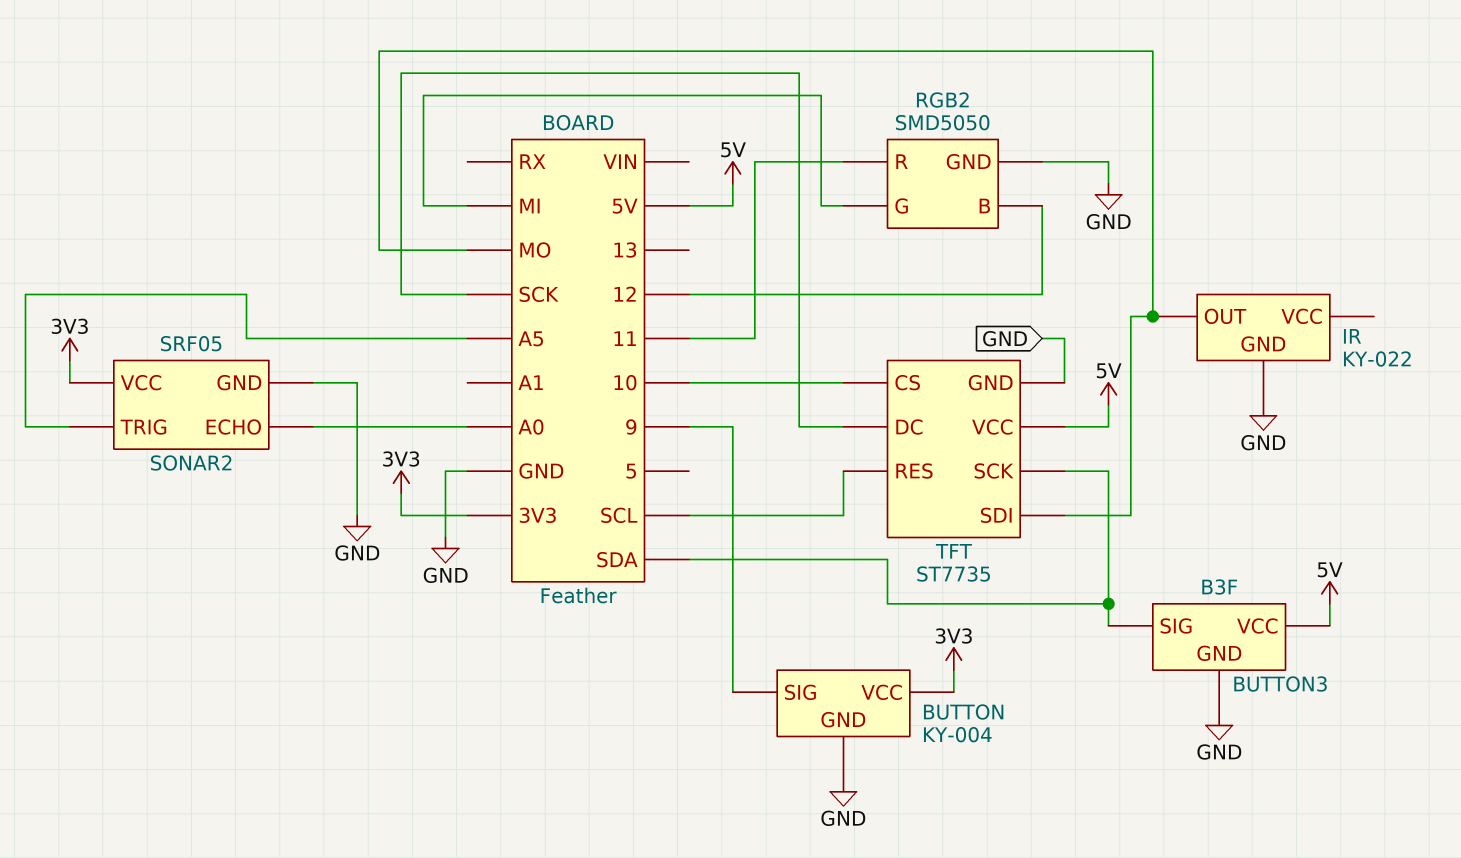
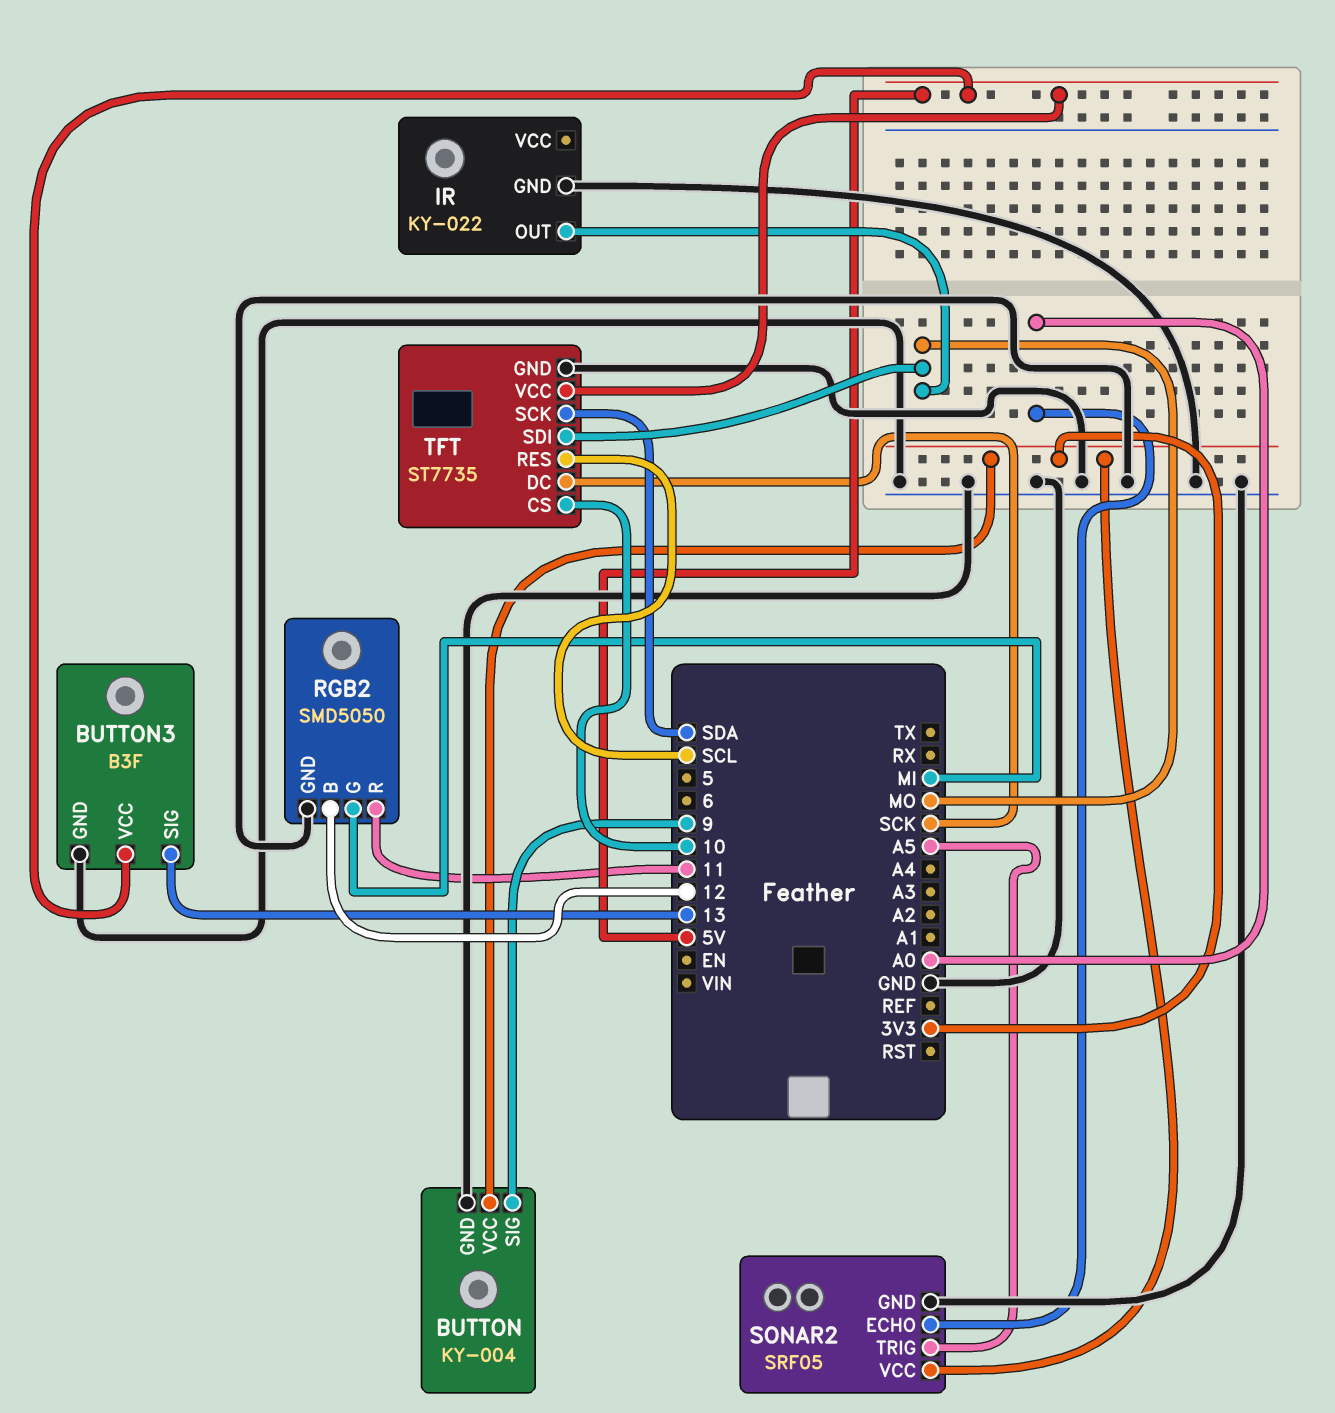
BUTTON3 pin SIG: SDA -> 13

